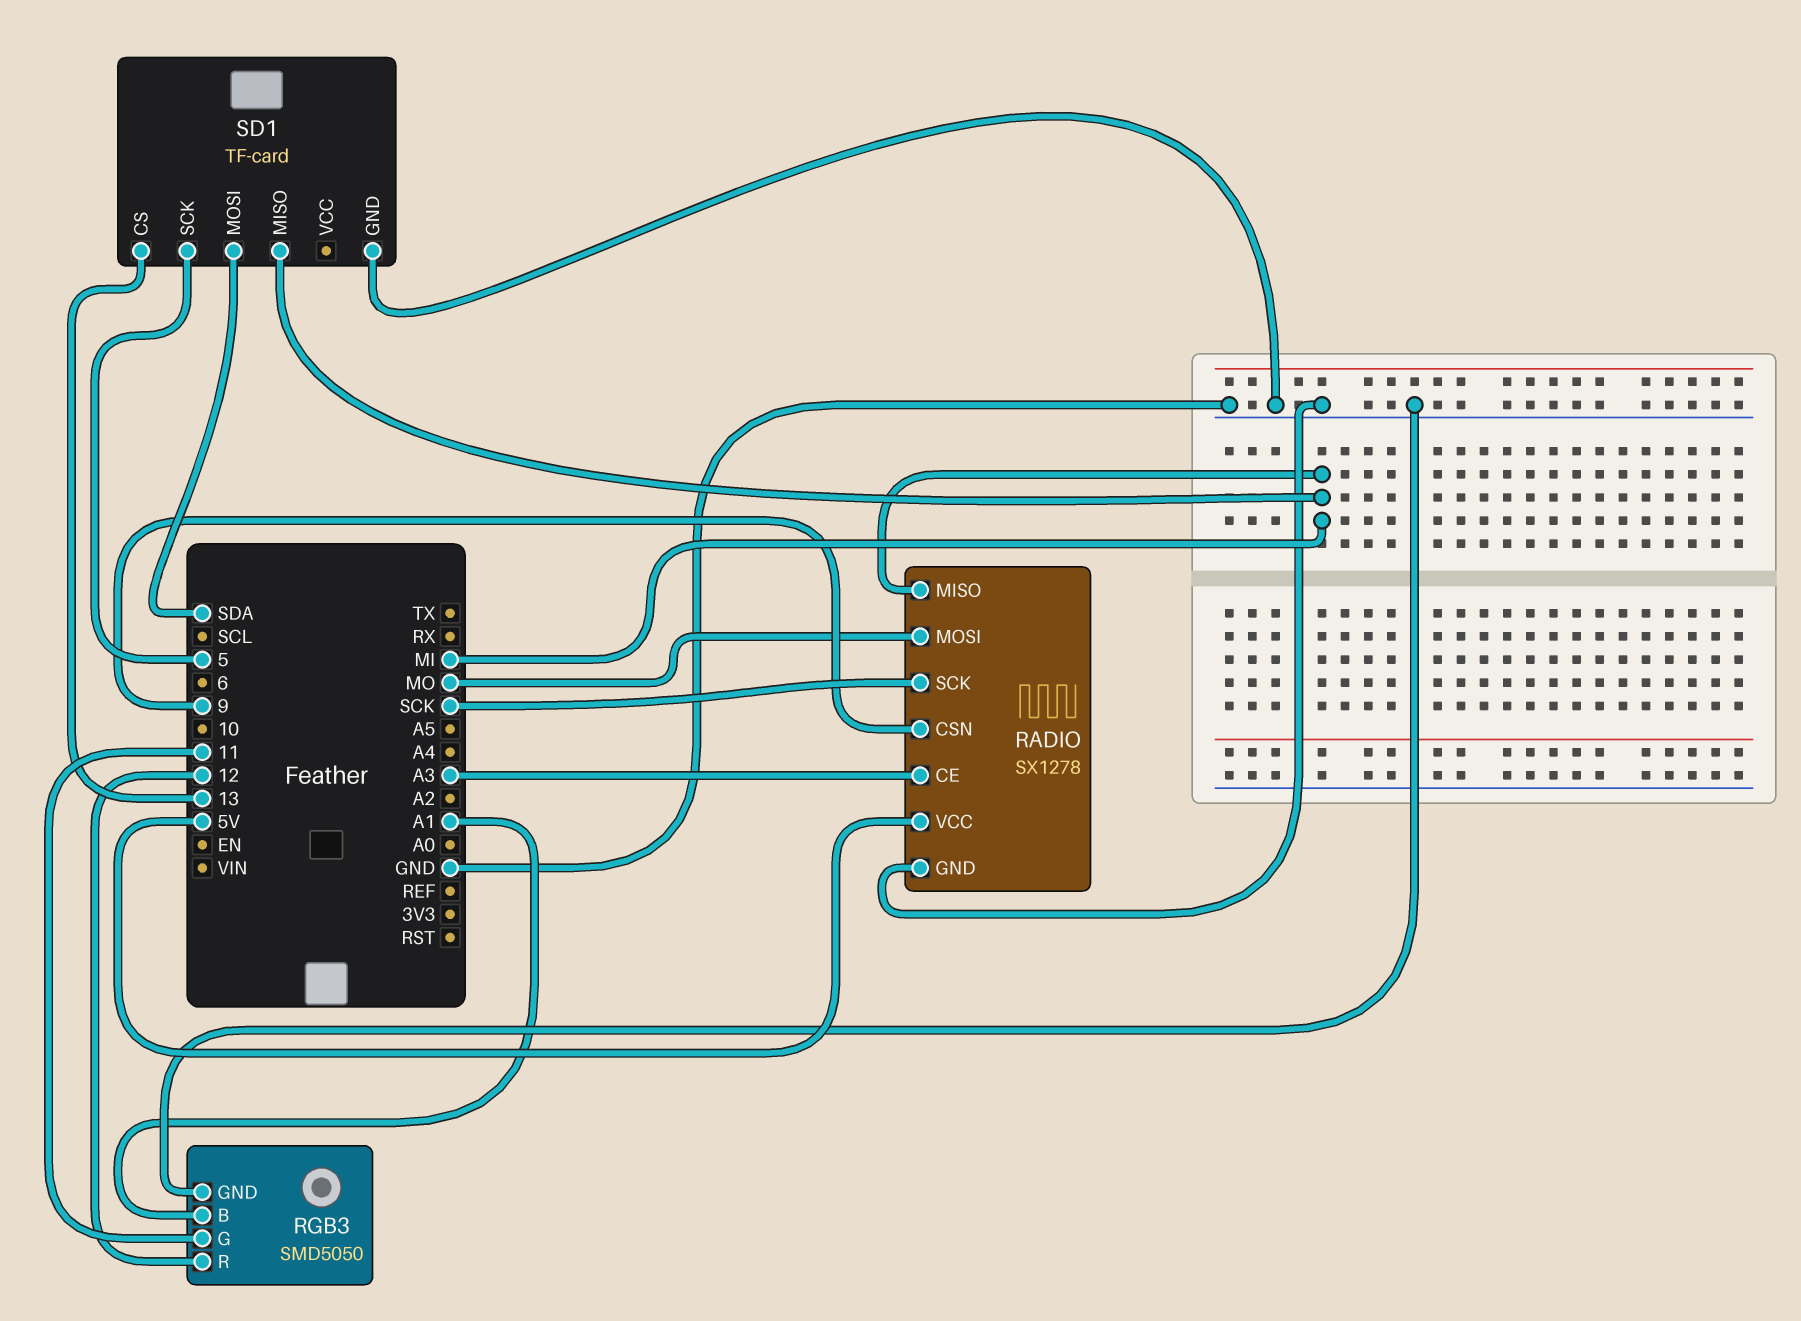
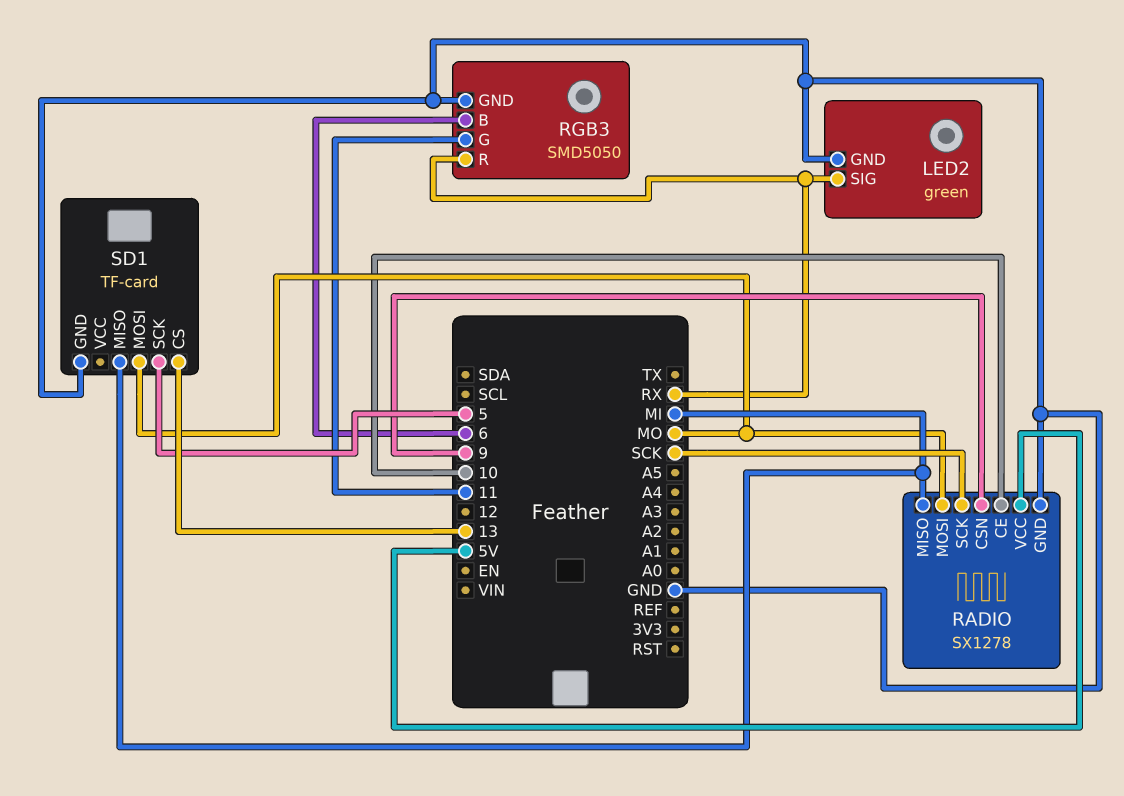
LED2: none -> green
LED2 pin GND: none -> GND
LED2 pin SIG: none -> RX
RADIO pin CE: A3 -> 10
RGB3 pin B: A1 -> 6
RGB3 pin R: 12 -> RX
SD1 pin MOSI: SDA -> MO

